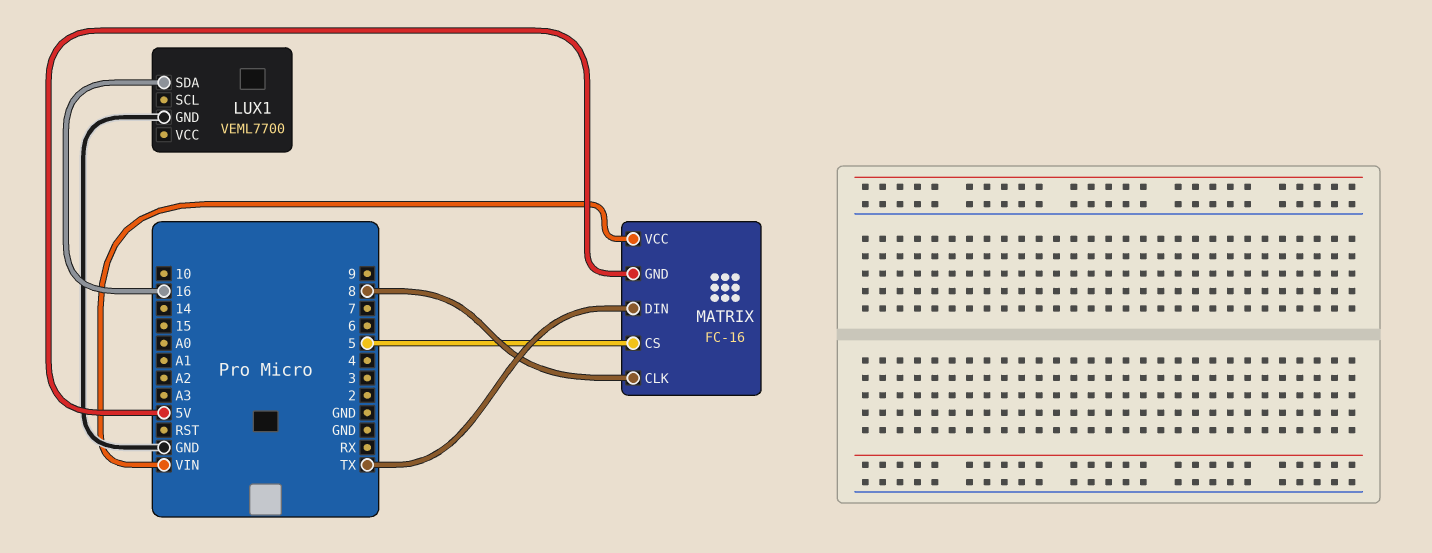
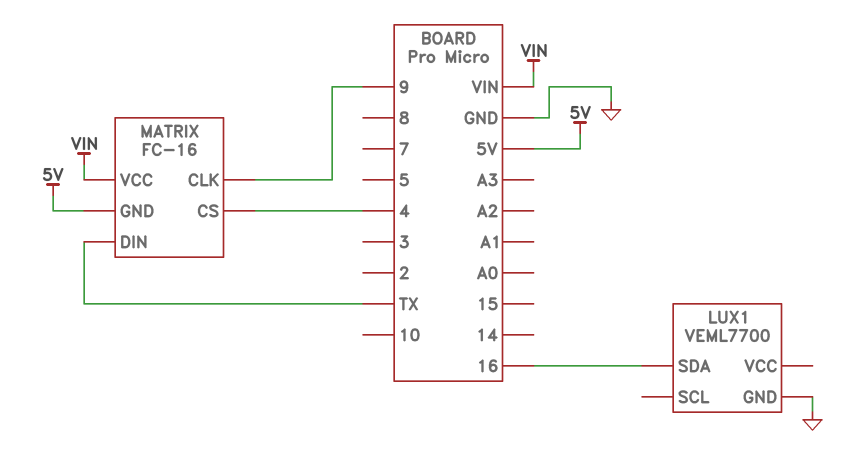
MATRIX pin CLK: 8 -> 9
MATRIX pin CS: 5 -> 4

